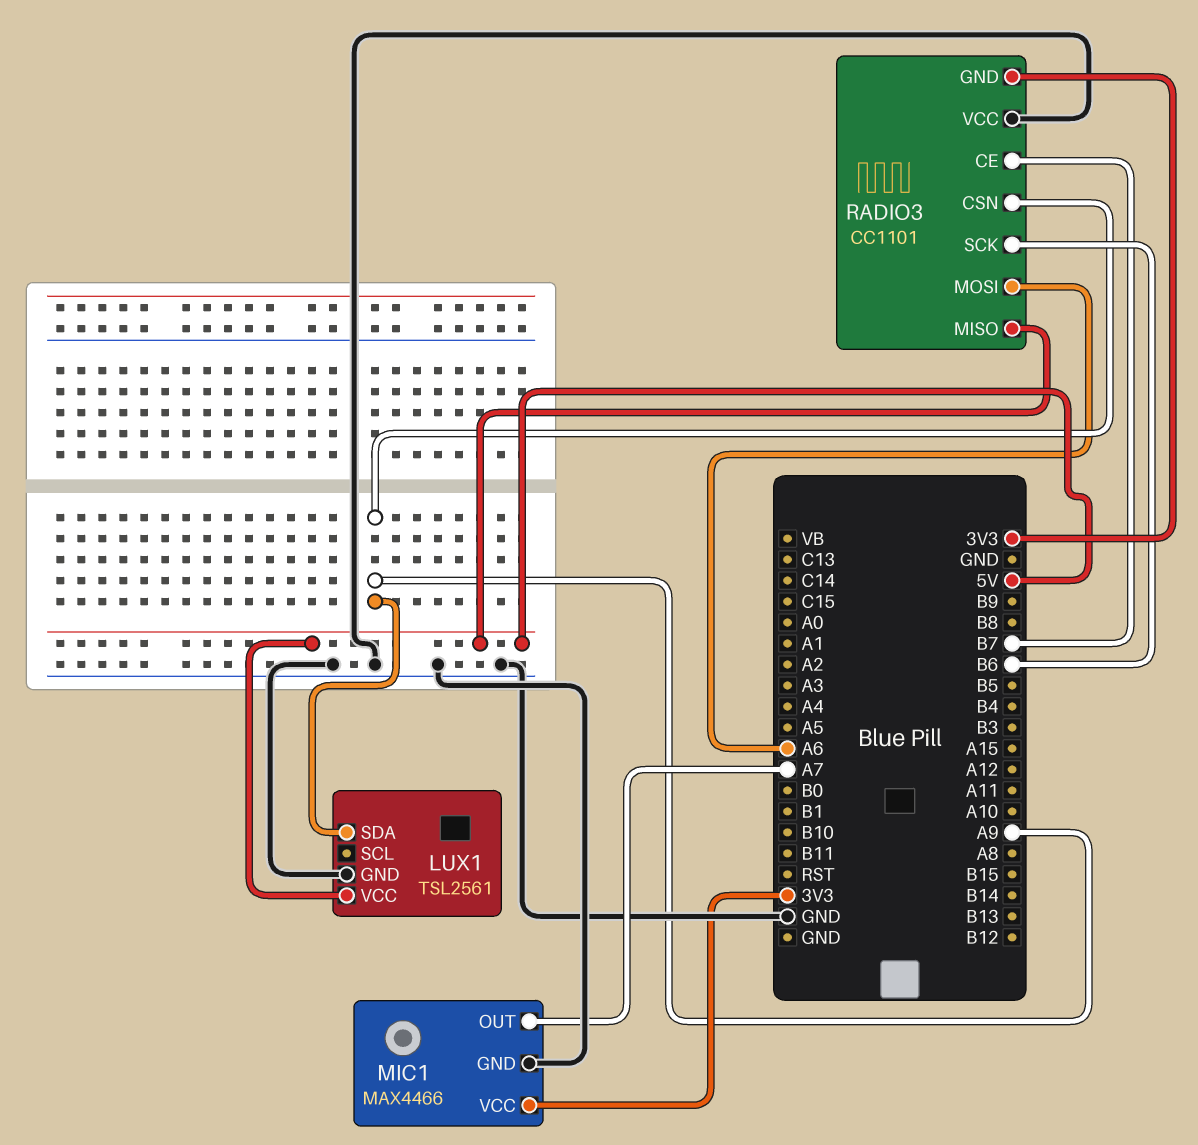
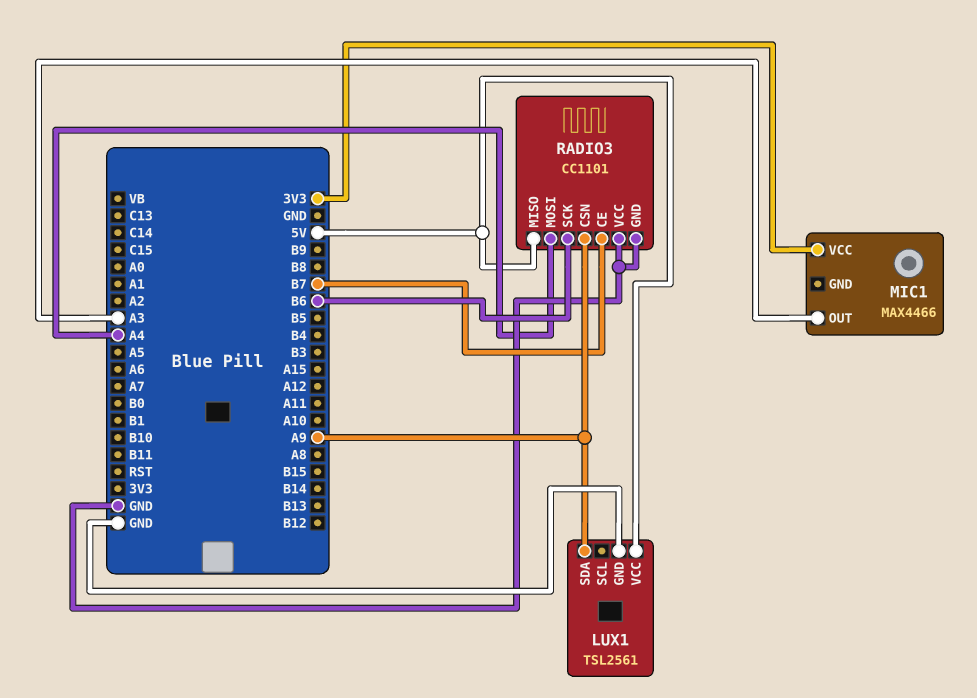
MIC1 pin GND: GND -> none
MIC1 pin OUT: A7 -> A3
RADIO3 pin GND: 3V3 -> GND
RADIO3 pin MOSI: A6 -> A4

